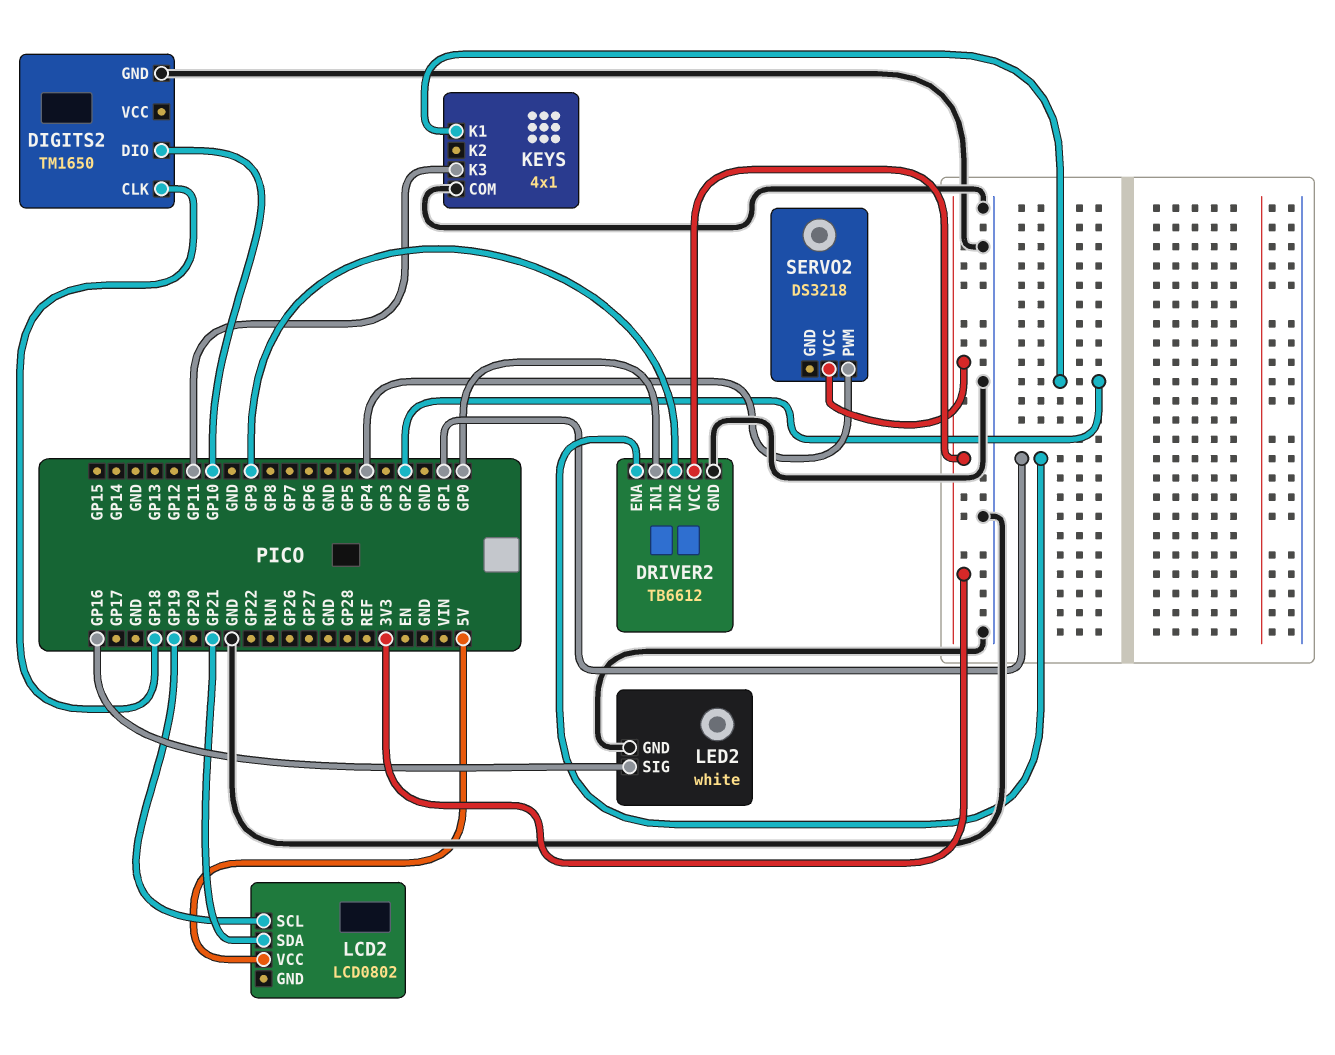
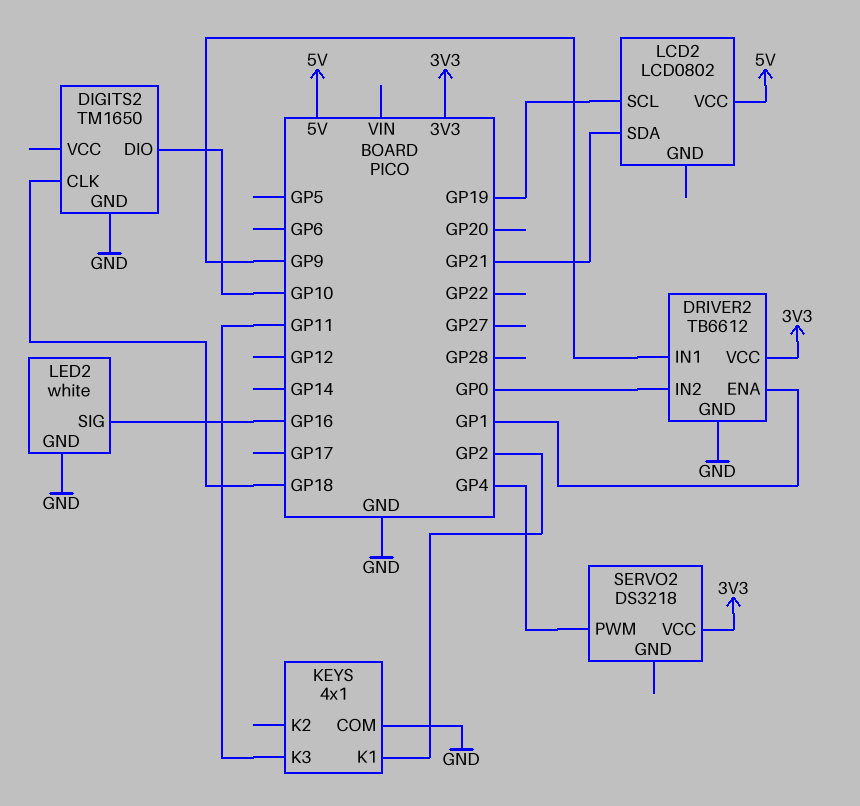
DRIVER2 pin IN1: GP0 -> GP9
DRIVER2 pin IN2: GP9 -> GP0

